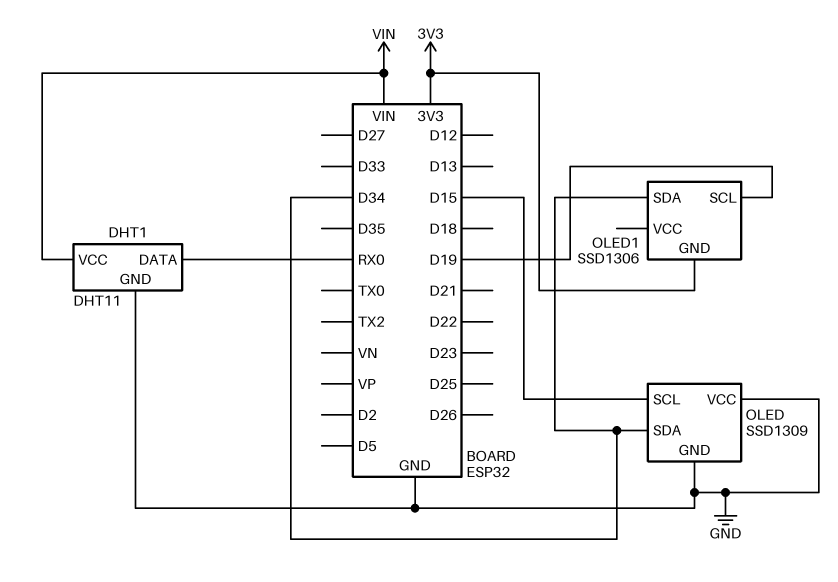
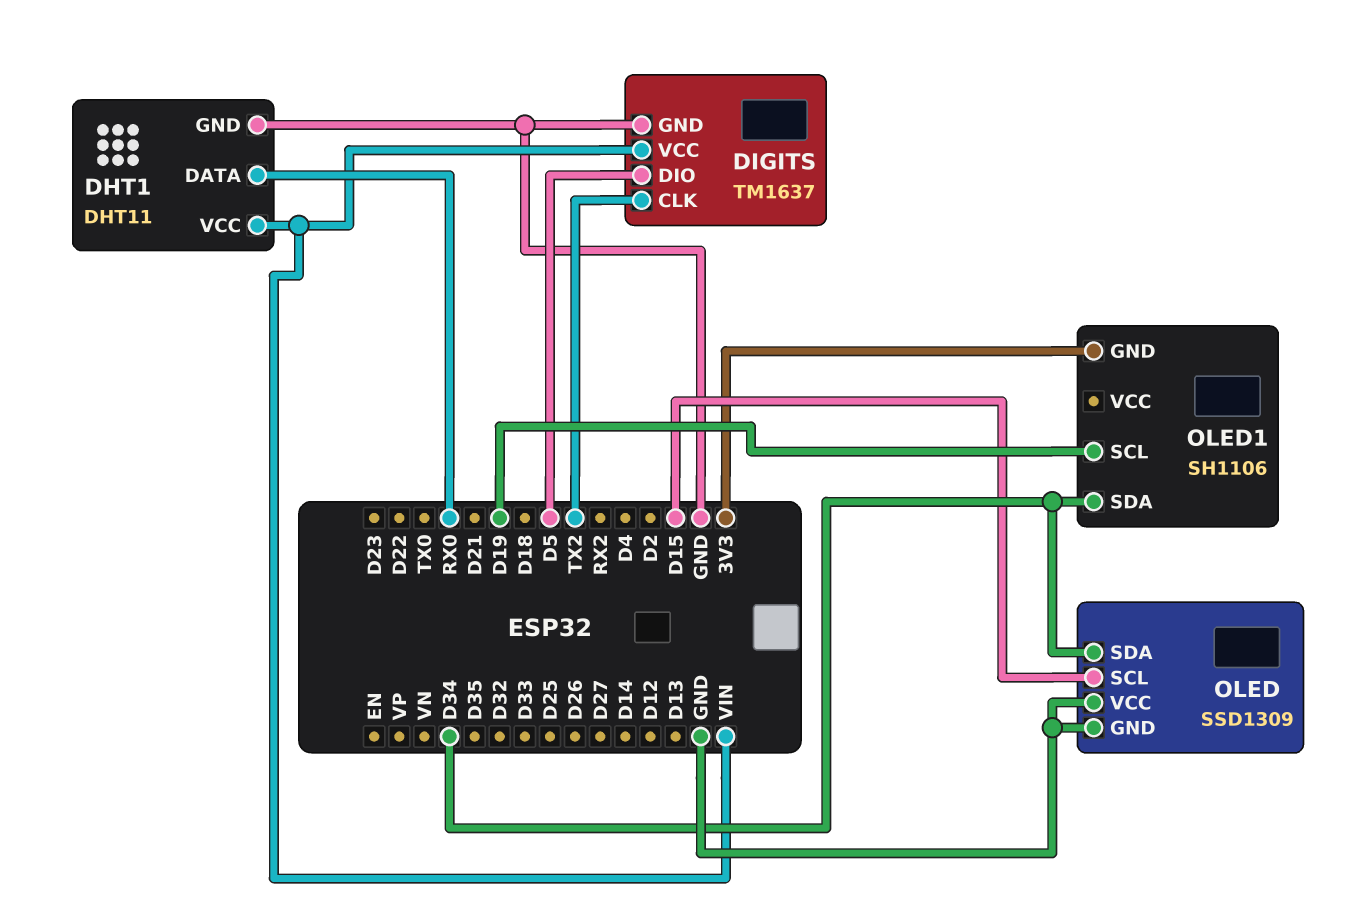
DIGITS: none -> TM1637
DIGITS pin CLK: none -> TX2
DIGITS pin DIO: none -> D5
DIGITS pin GND: none -> GND
DIGITS pin VCC: none -> VIN
OLED1: SSD1306 -> SH1106

